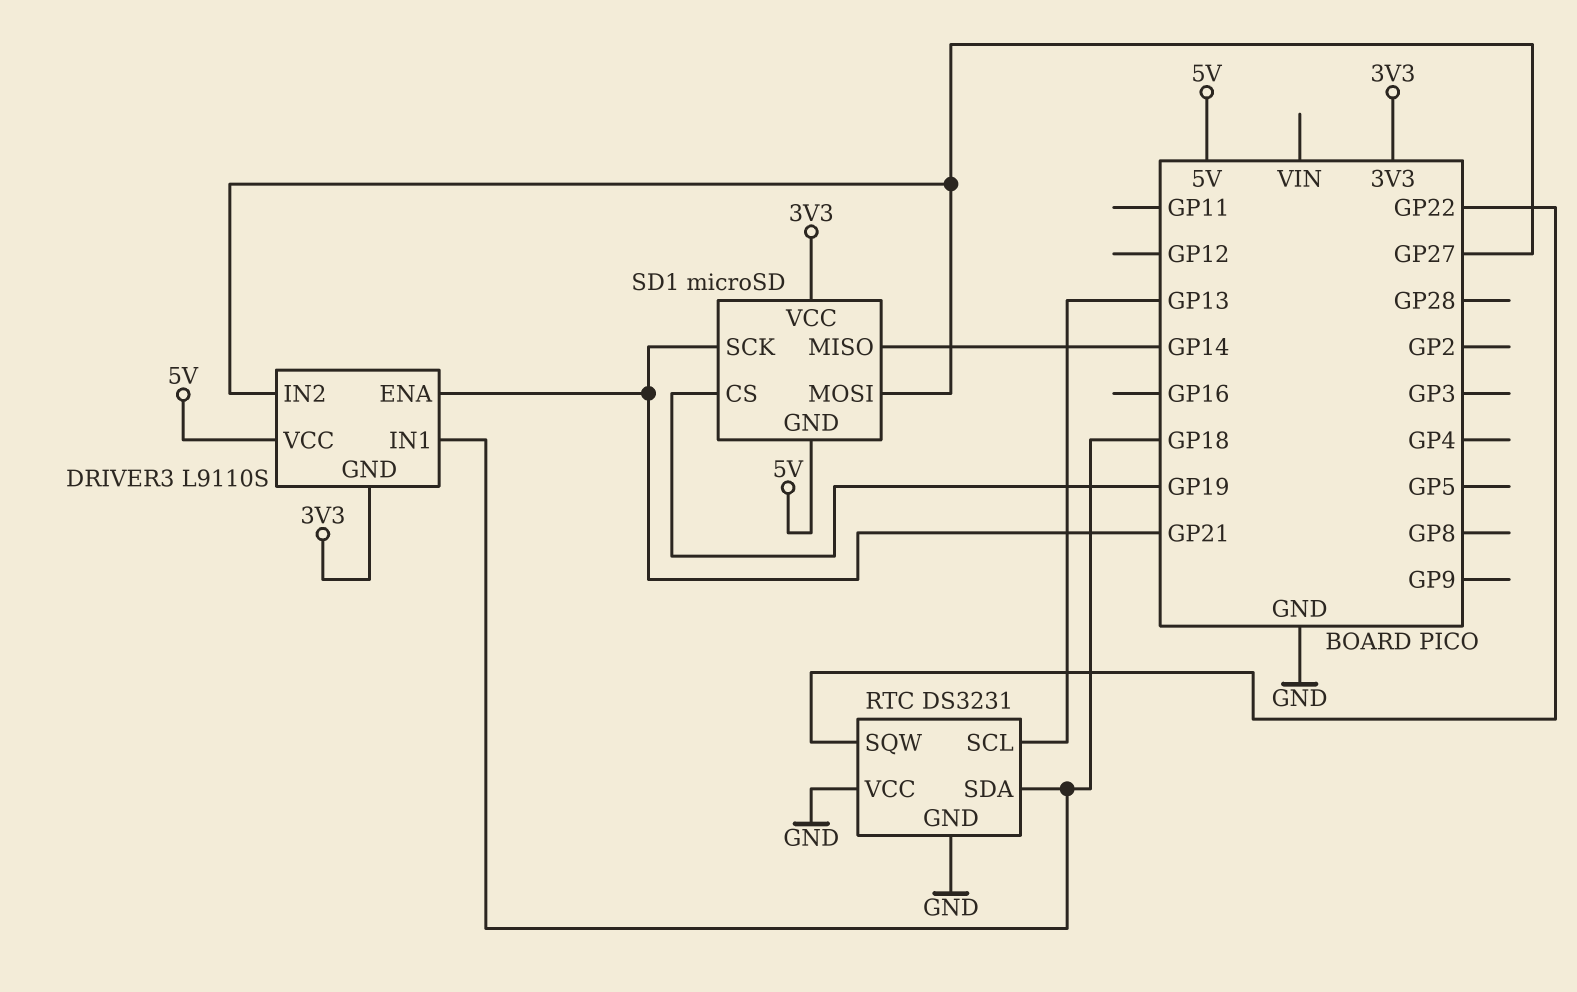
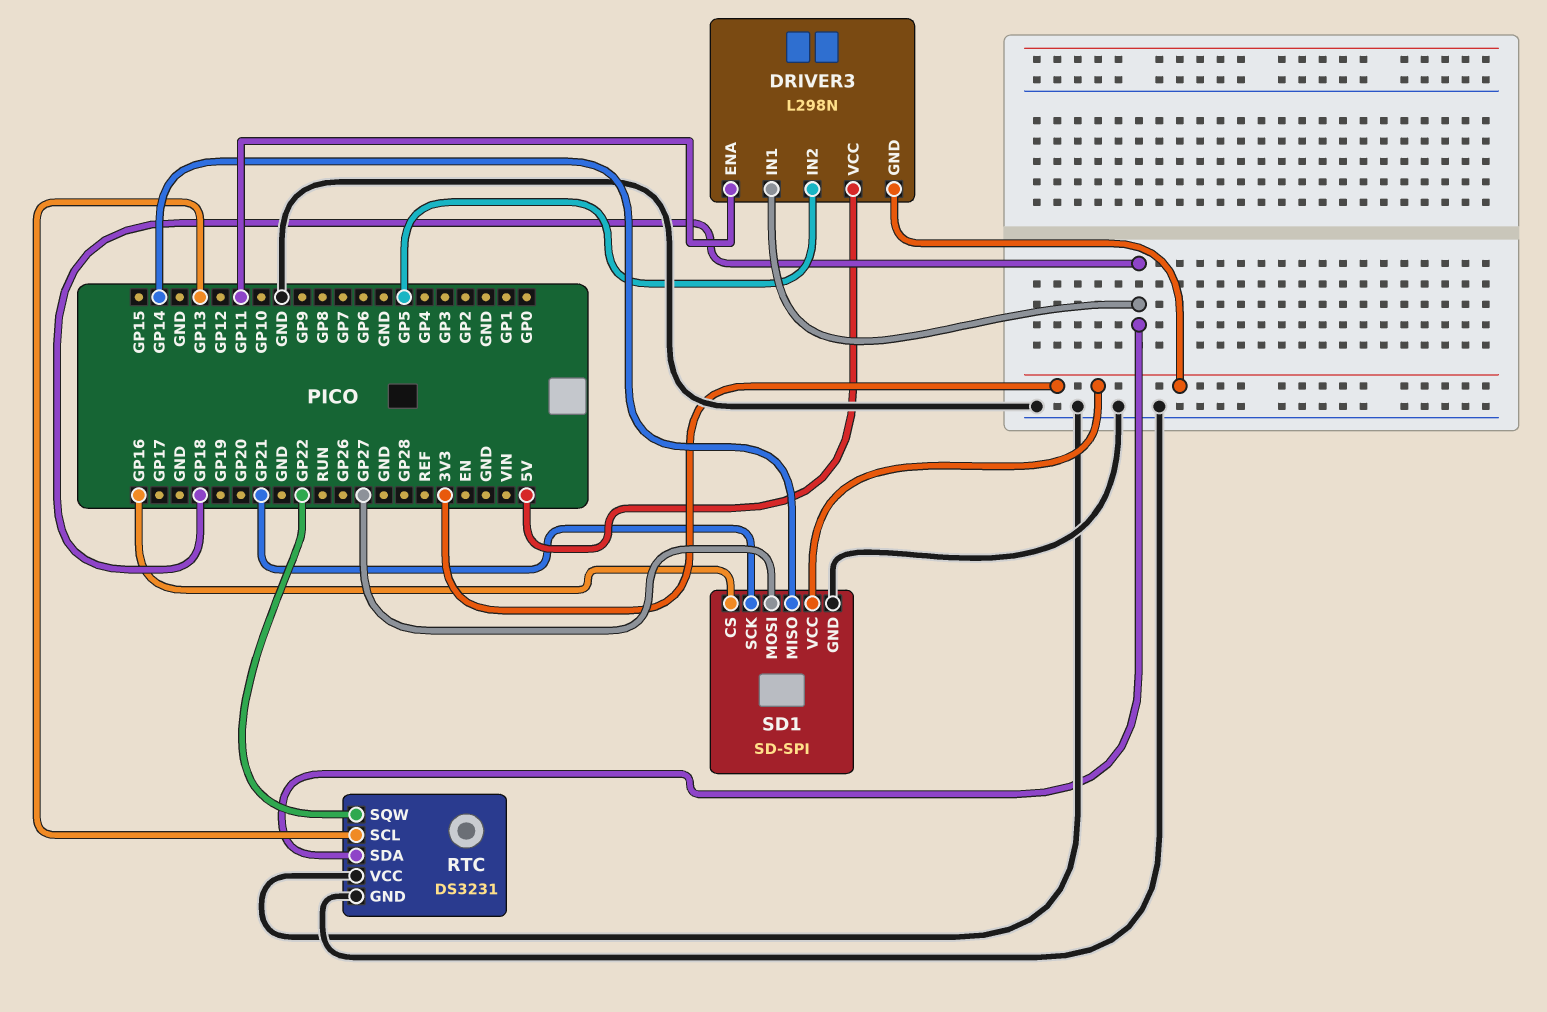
DRIVER3: L9110S -> L298N
DRIVER3 pin ENA: GP21 -> GP11
DRIVER3 pin IN2: GP27 -> GP5
SD1: microSD -> SD-SPI
SD1 pin CS: GP19 -> GP16
SD1 pin GND: 5V -> GND

